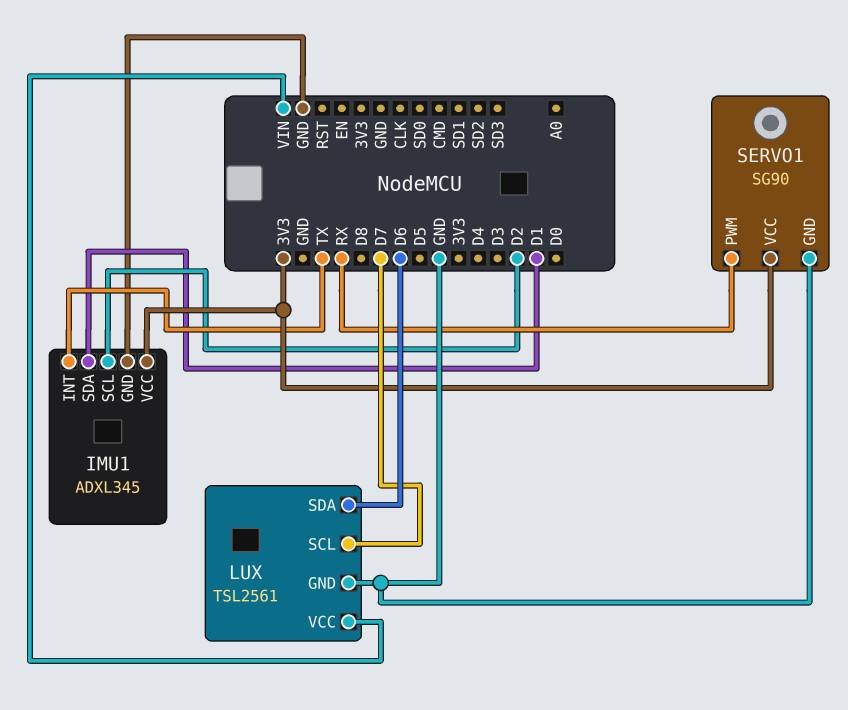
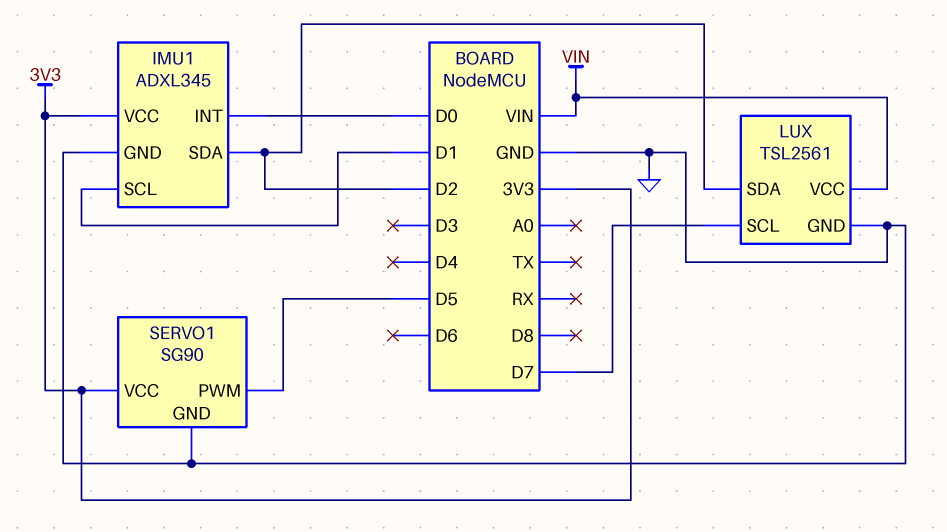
IMU1 pin INT: TX -> D0
IMU1 pin SCL: D2 -> D1
IMU1 pin SDA: D1 -> D2
LUX pin SDA: D6 -> D2
SERVO1 pin PWM: RX -> D5

